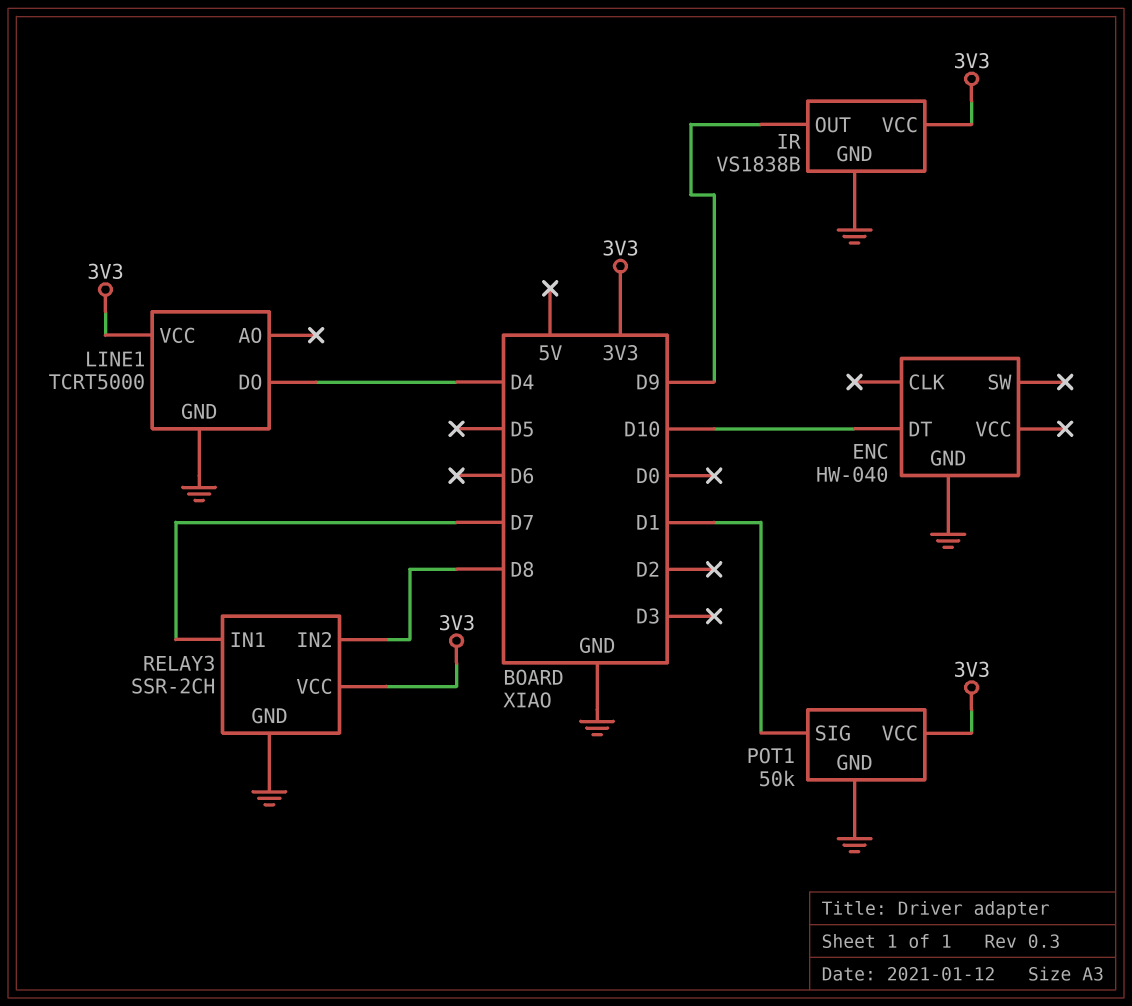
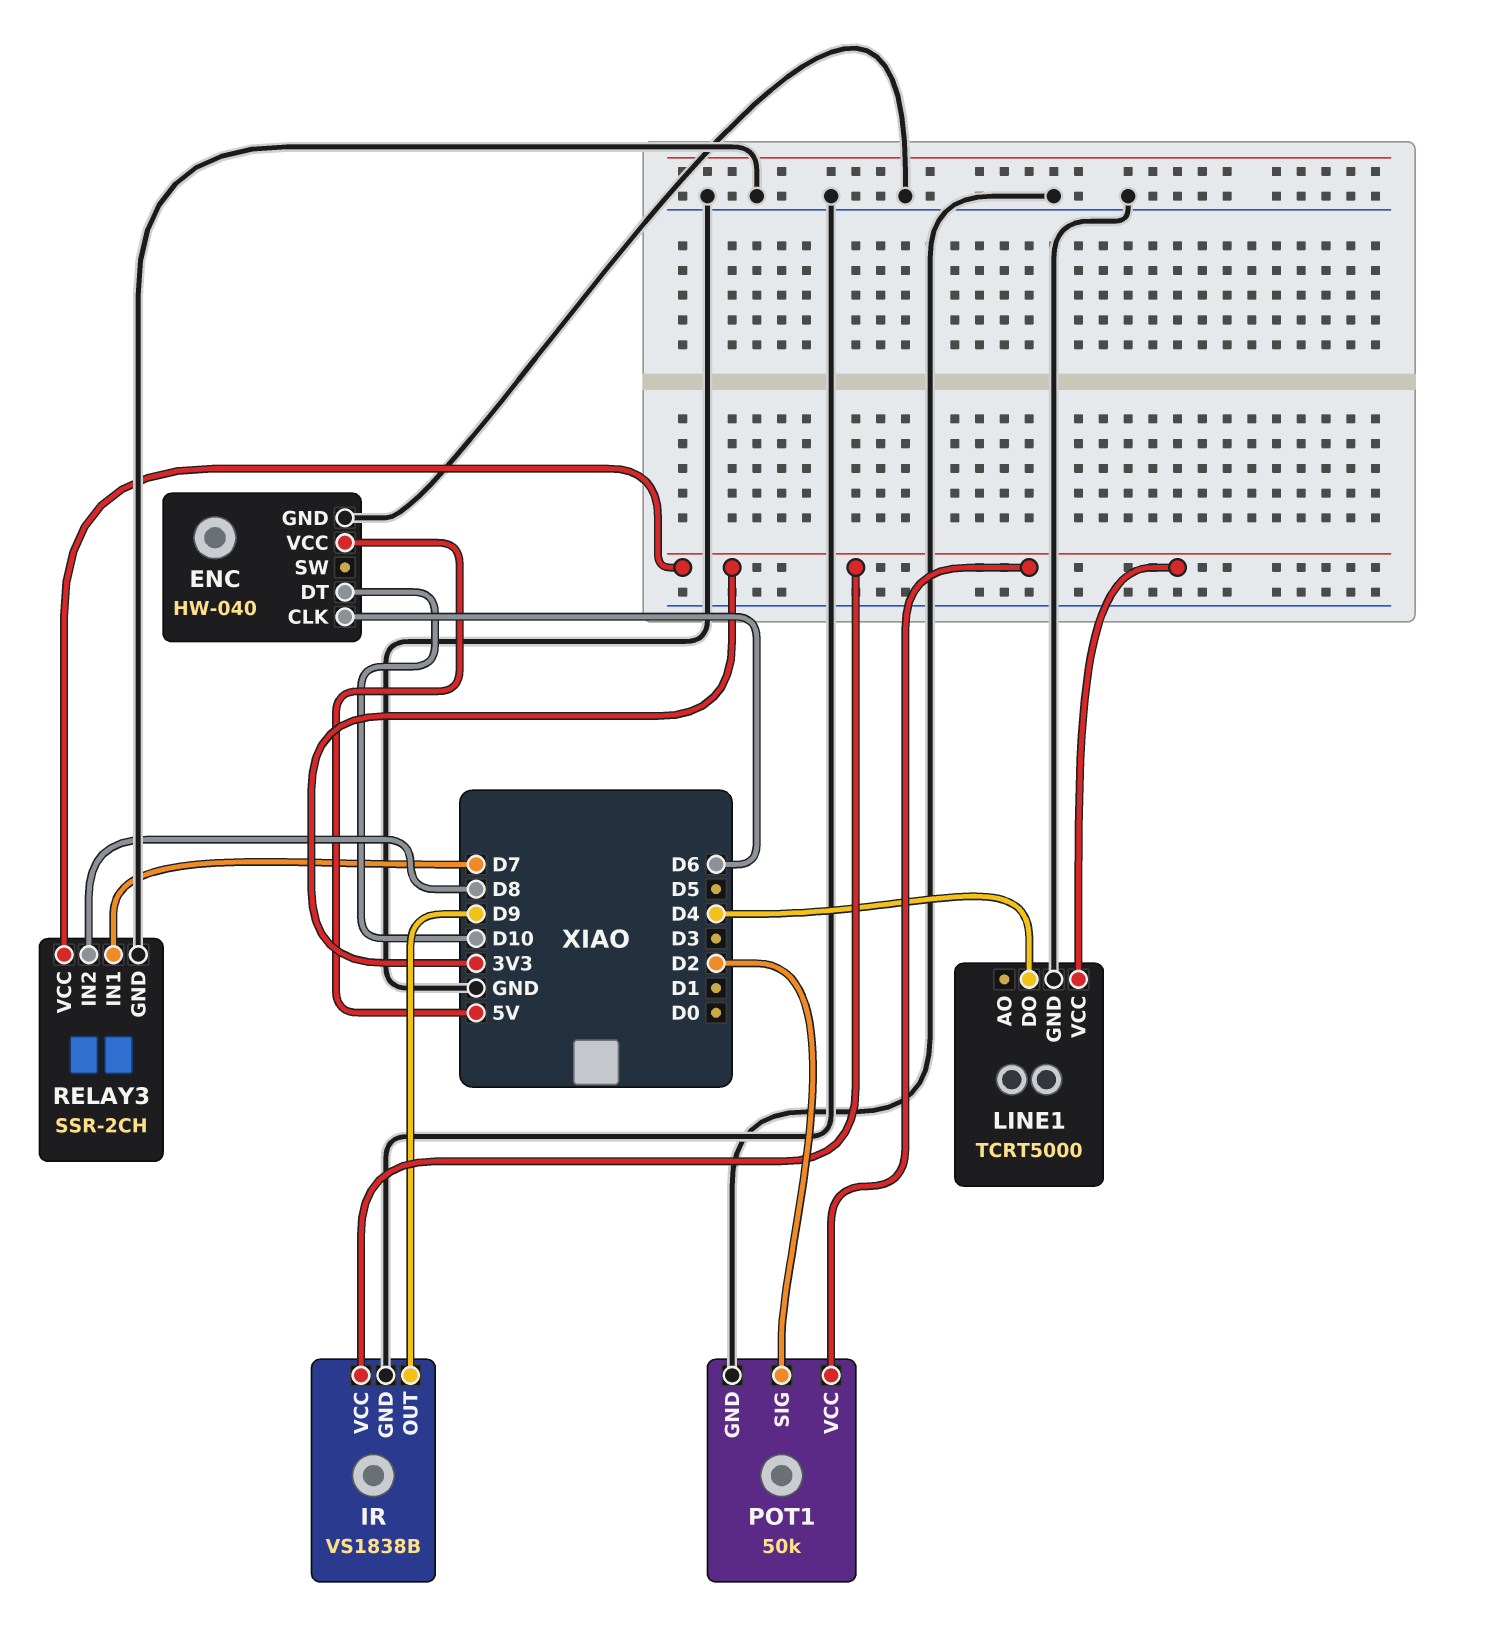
ENC pin CLK: none -> D6
ENC pin VCC: none -> 5V
POT1 pin SIG: D1 -> D2

